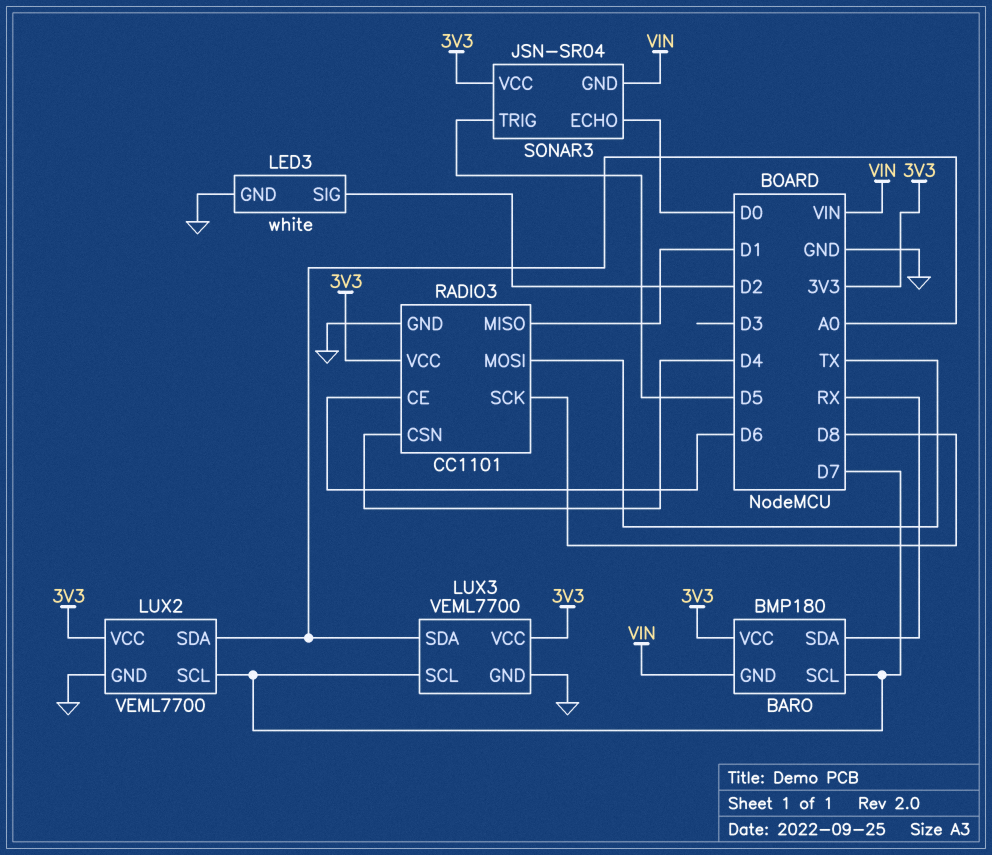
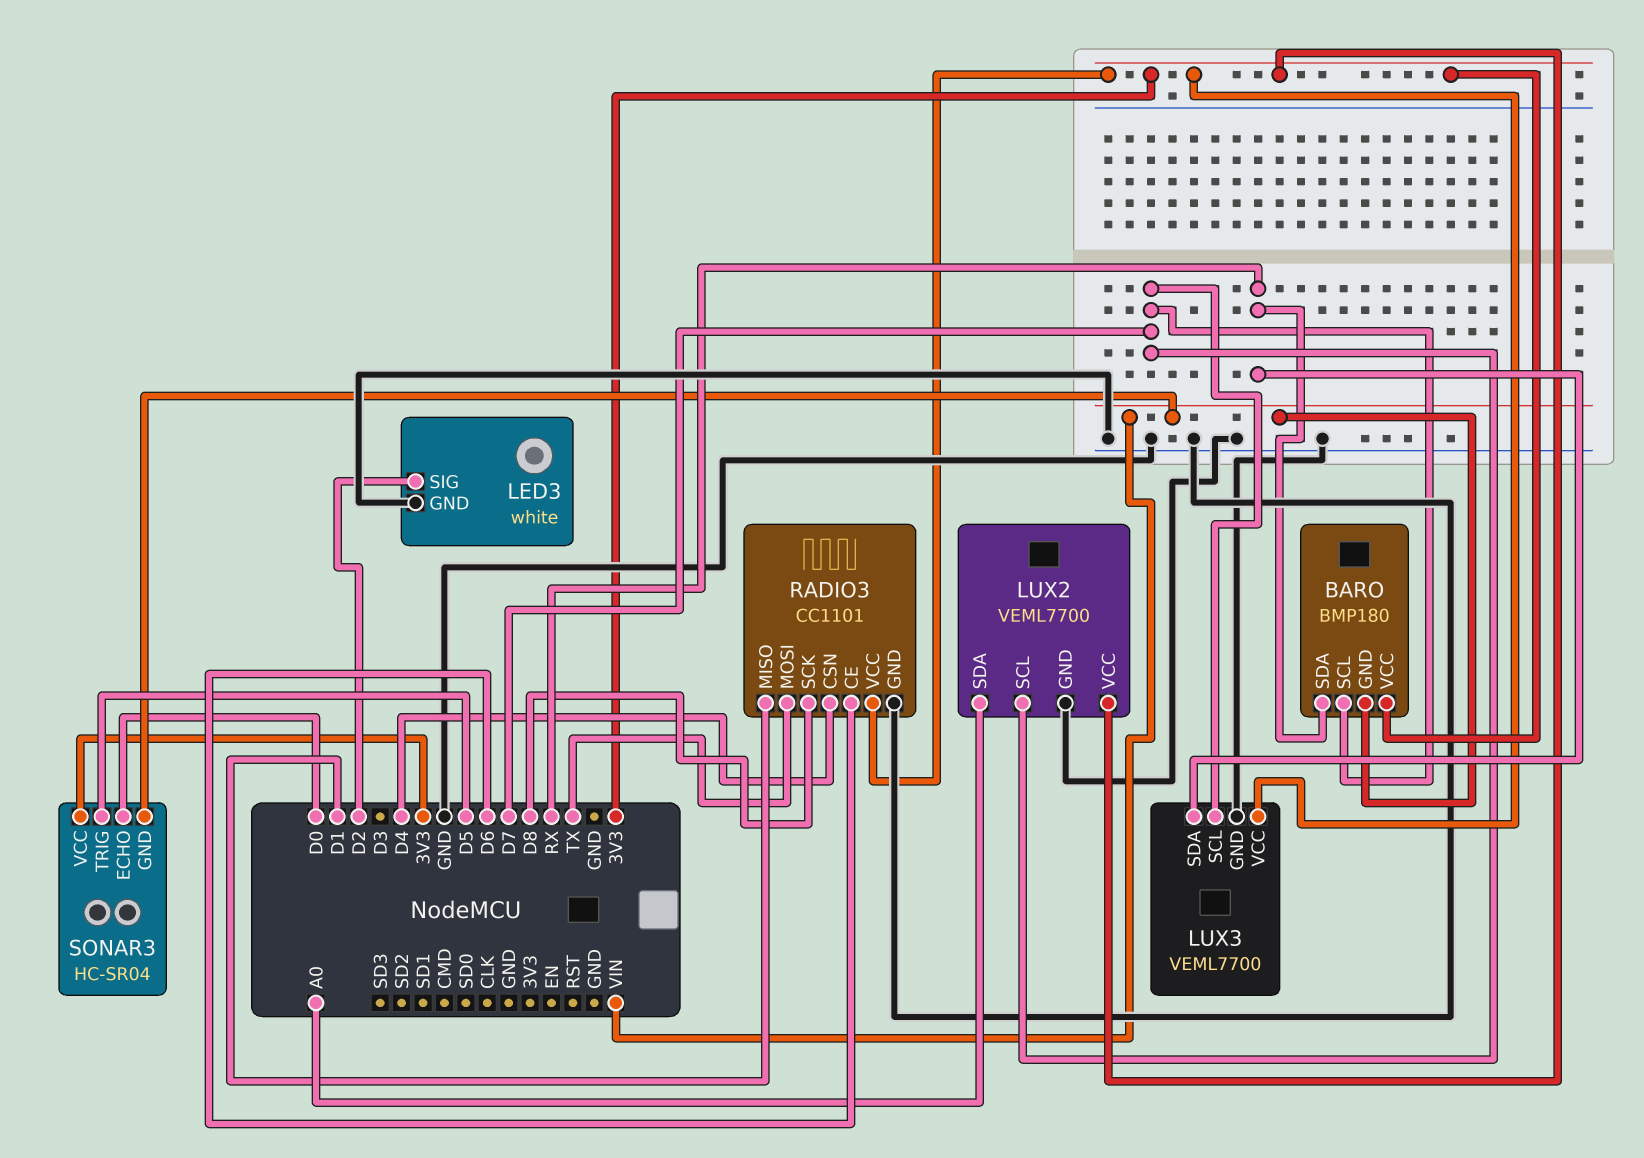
LUX3 pin SDA: A0 -> RX
SONAR3: JSN-SR04 -> HC-SR04

